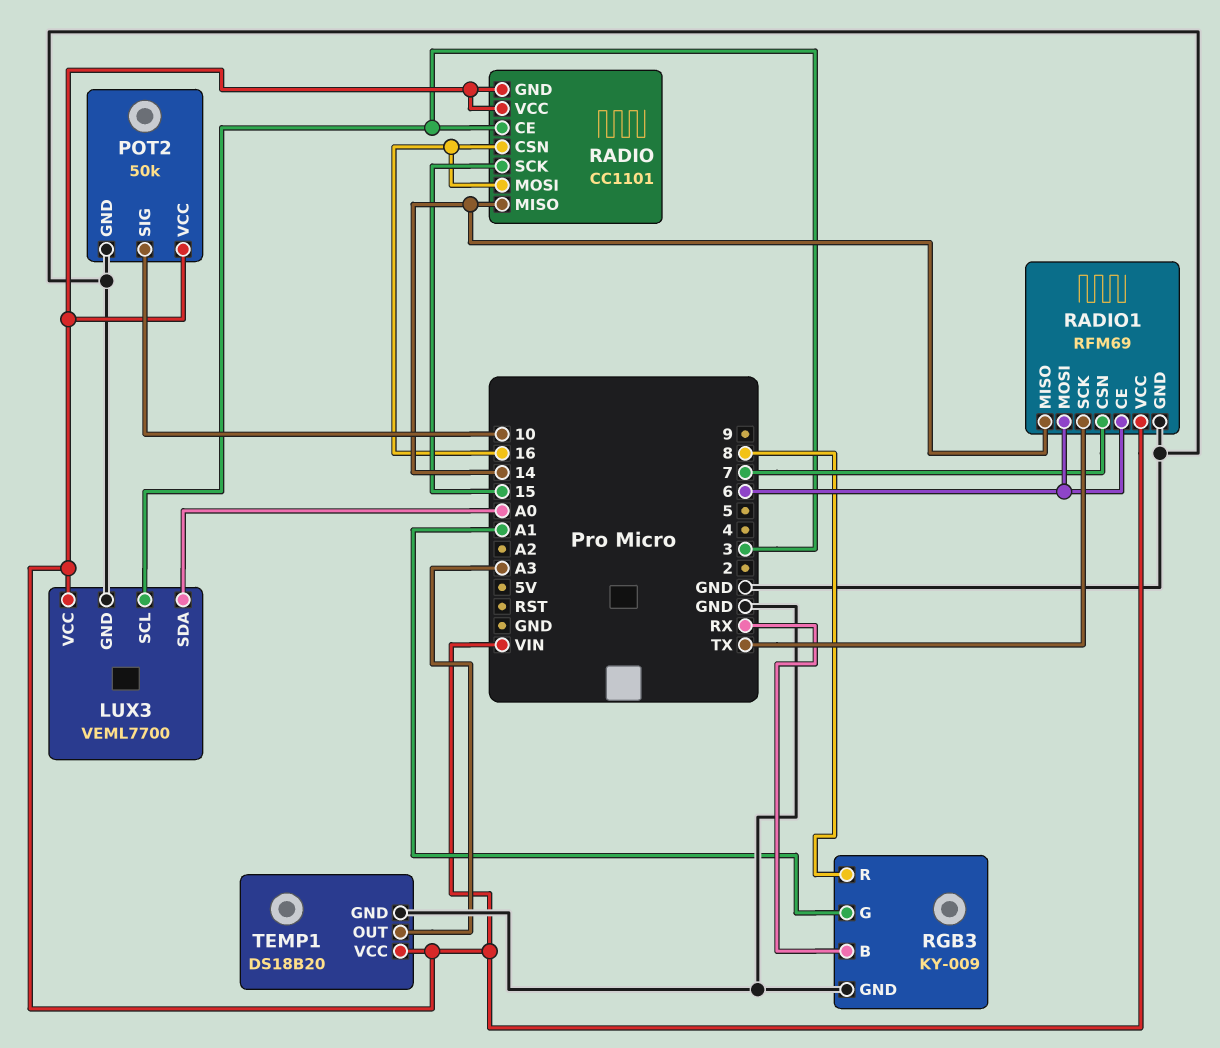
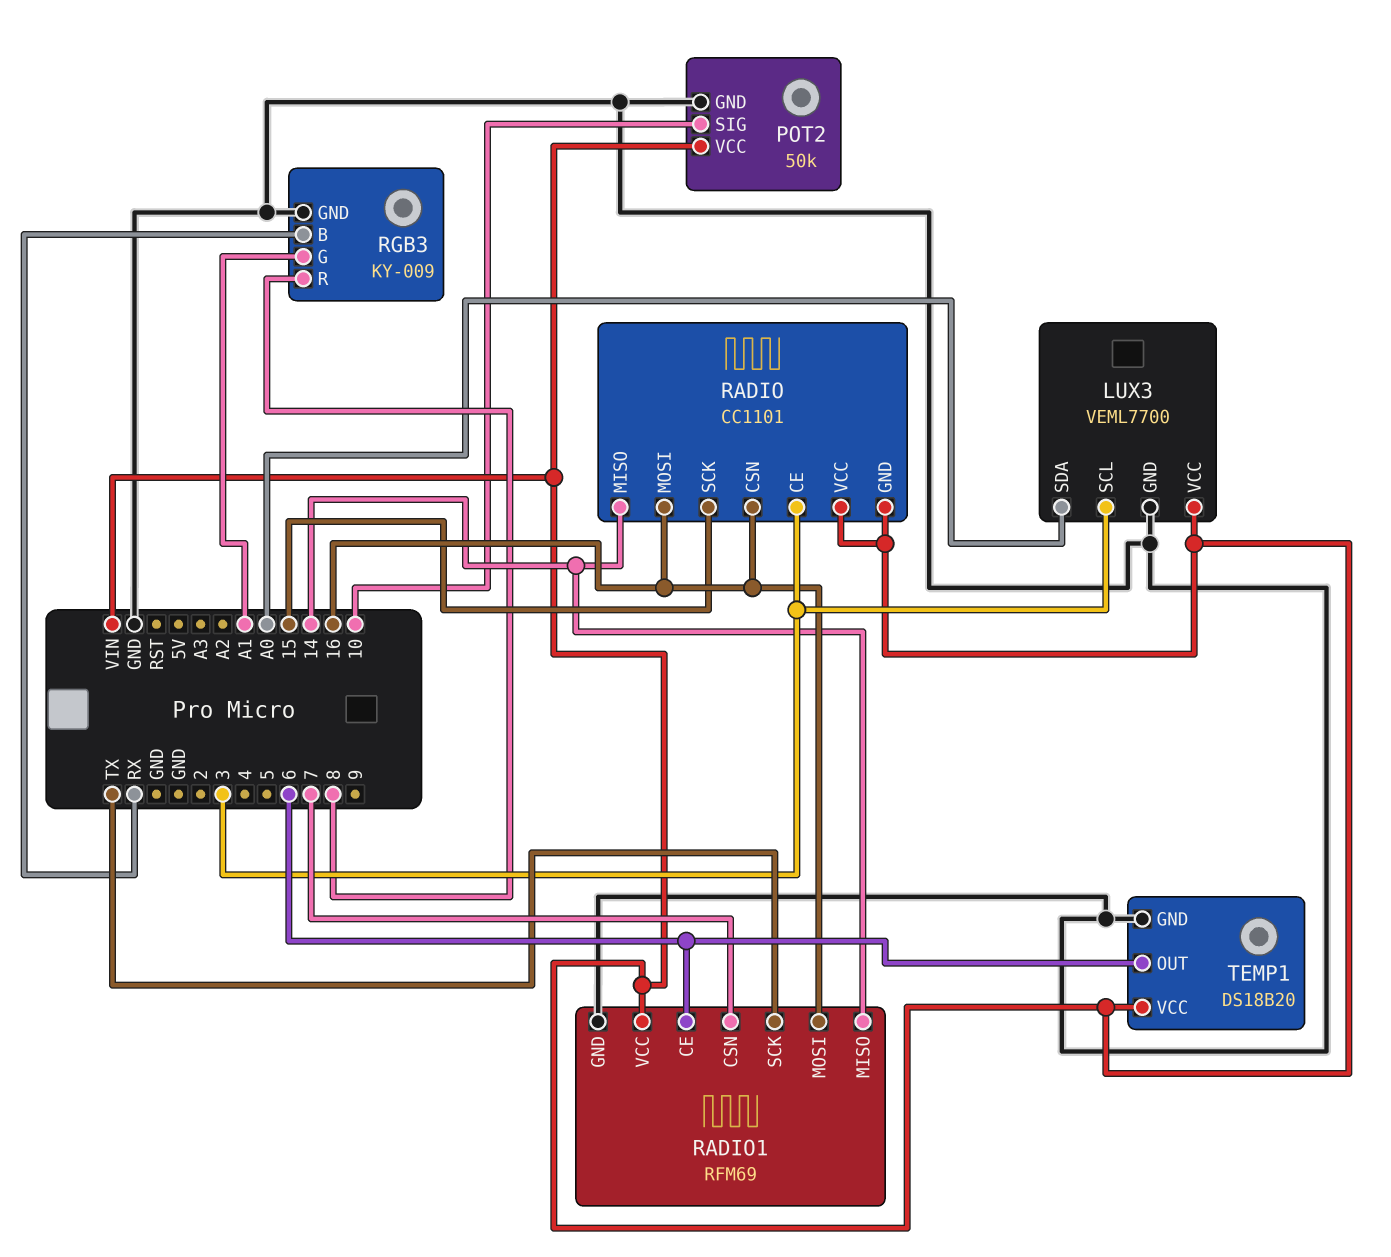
RADIO1 pin MOSI: 6 -> 16
TEMP1 pin OUT: A3 -> 6

